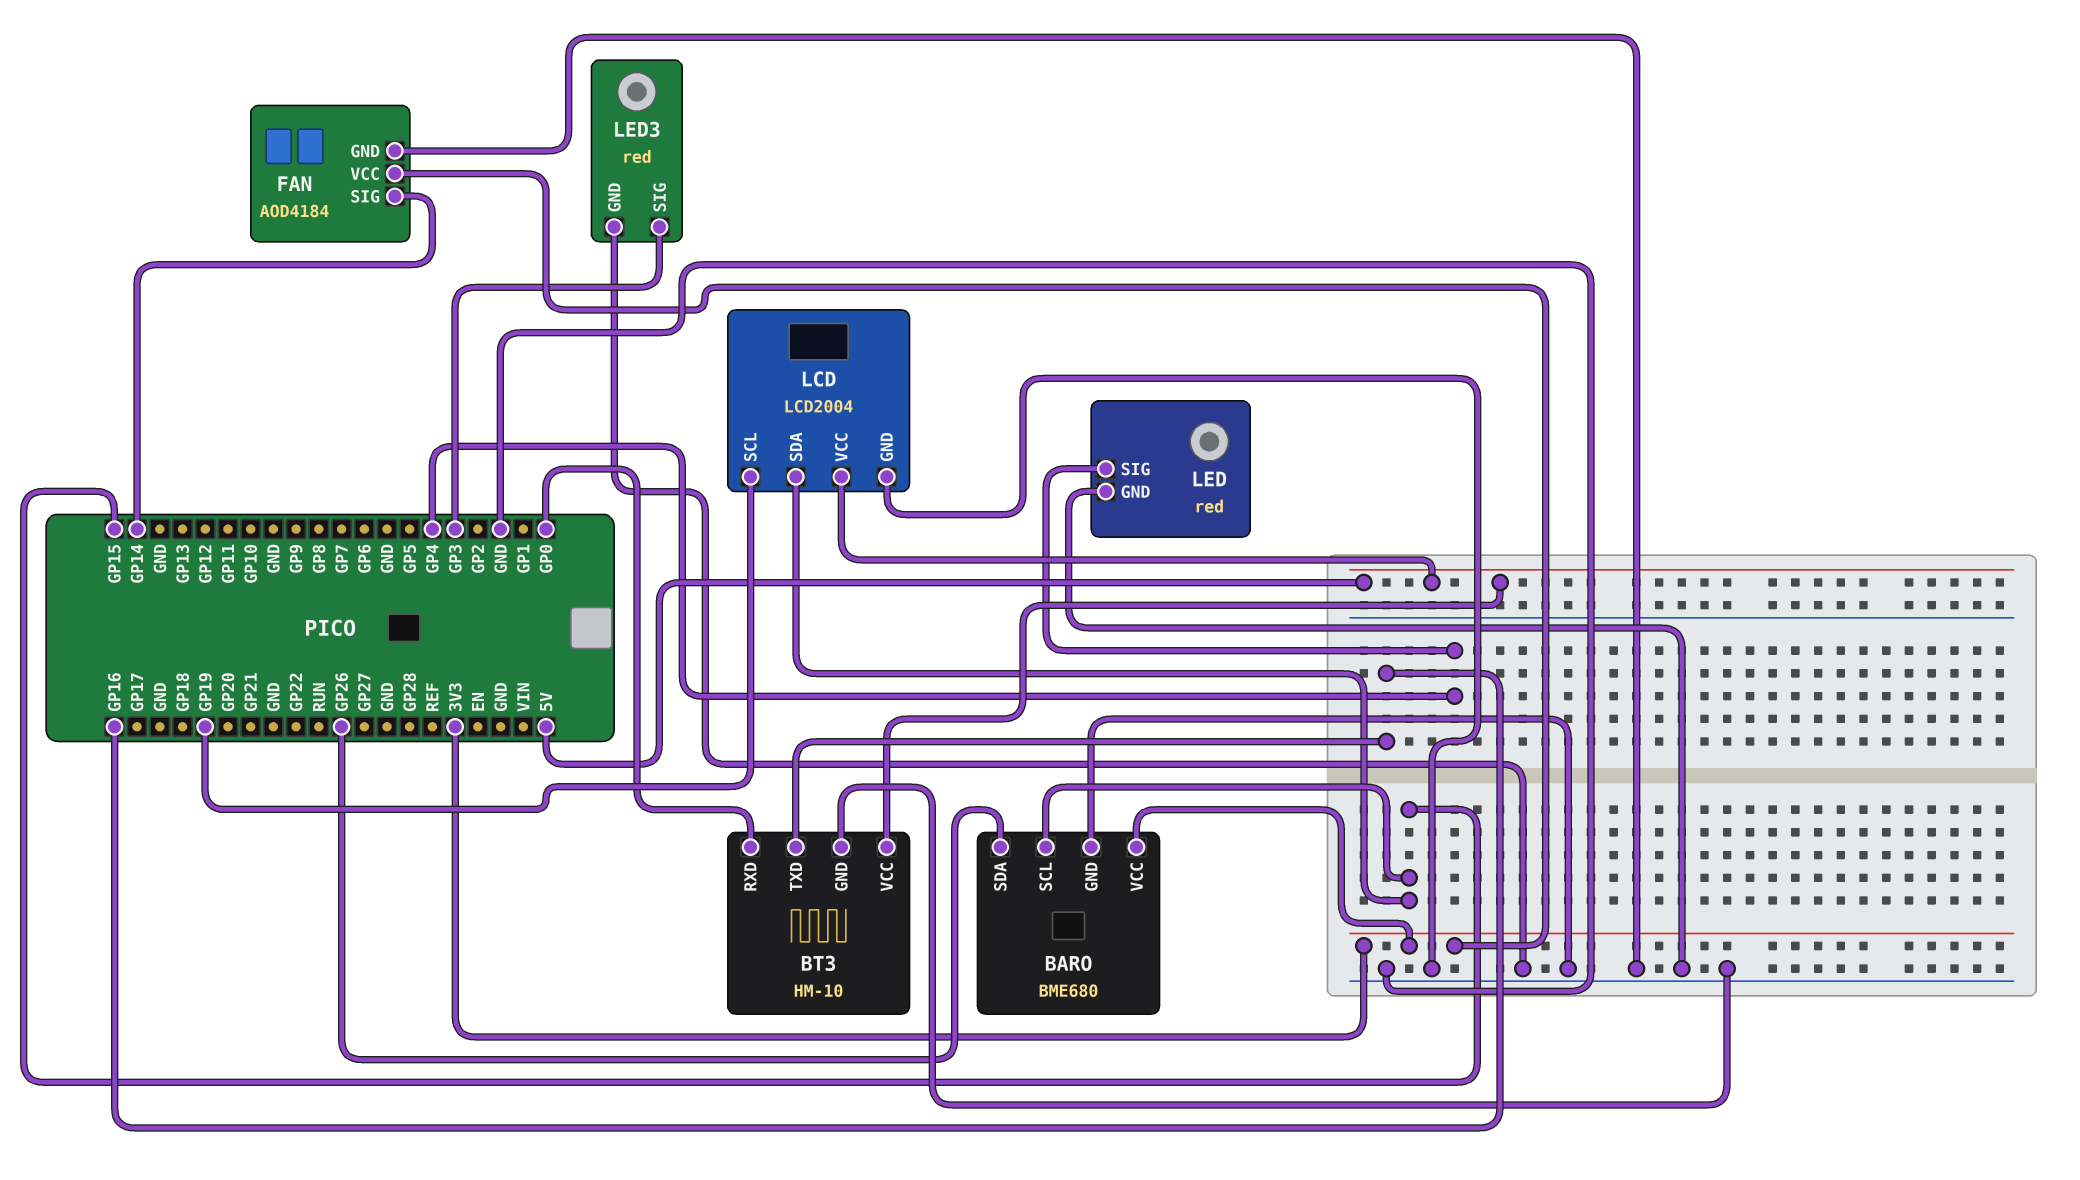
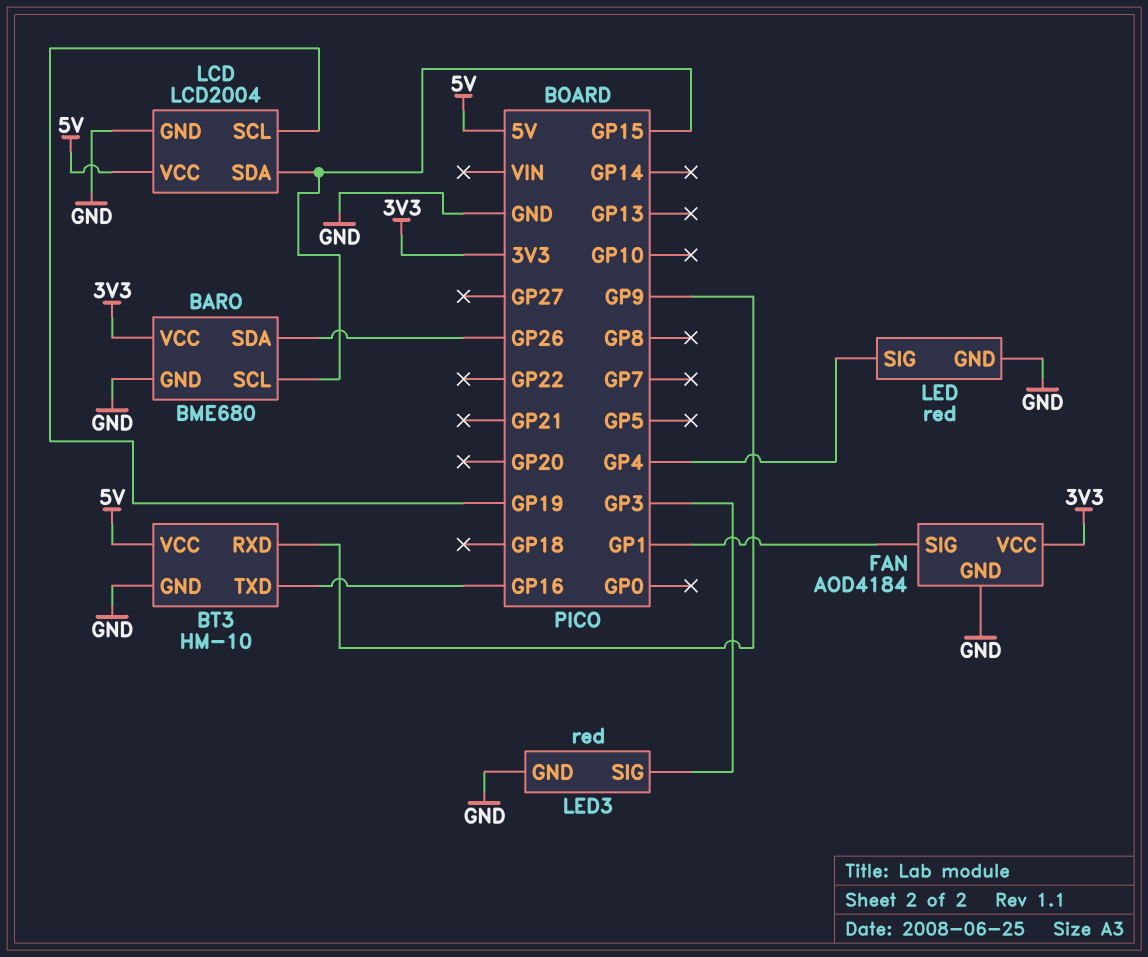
BT3 pin RXD: GP0 -> GP9
FAN pin SIG: GP14 -> GP1

